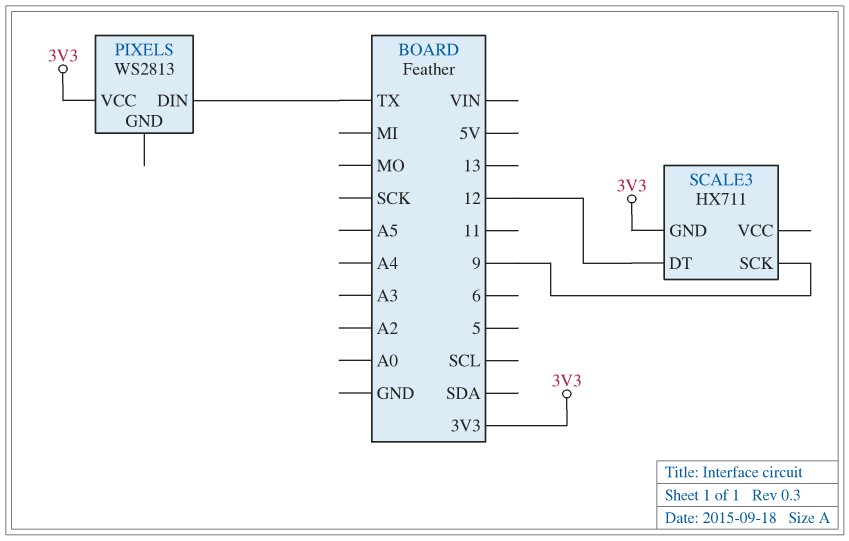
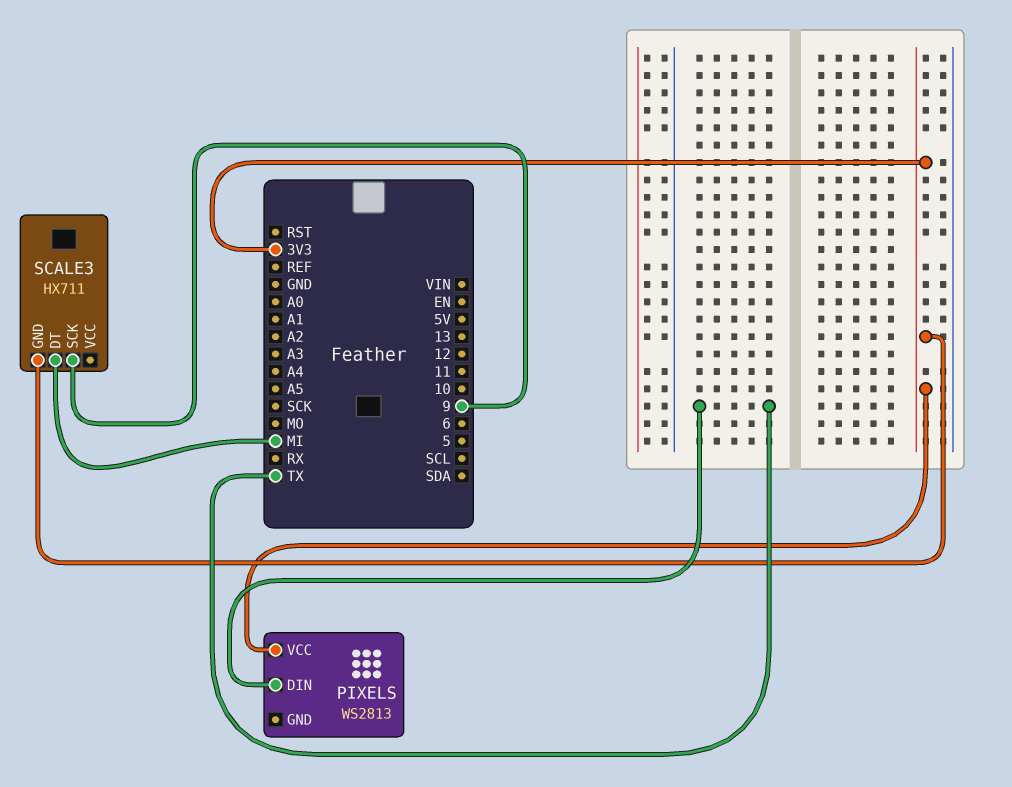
SCALE3 pin DT: 12 -> MI

